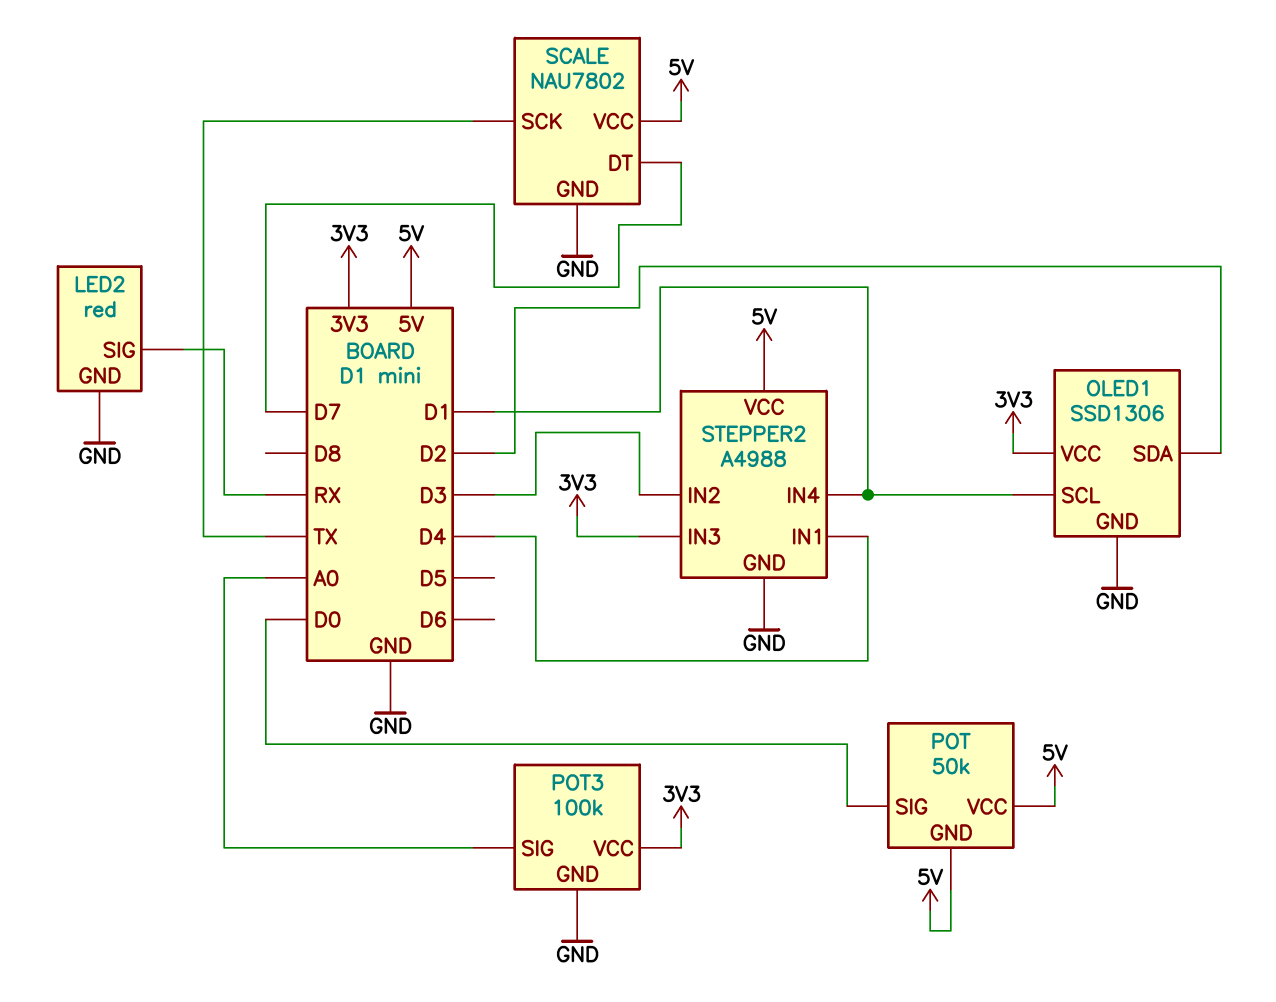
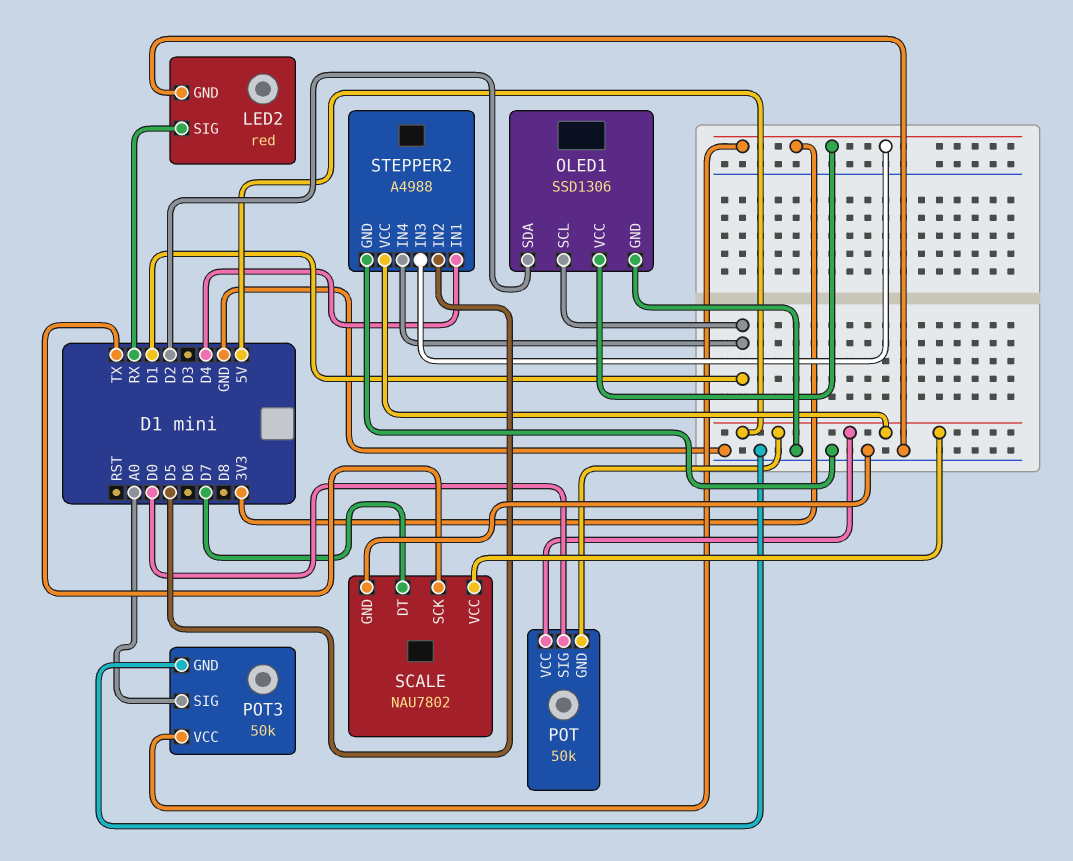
POT3: 100k -> 50k
STEPPER2 pin IN2: D3 -> D5

